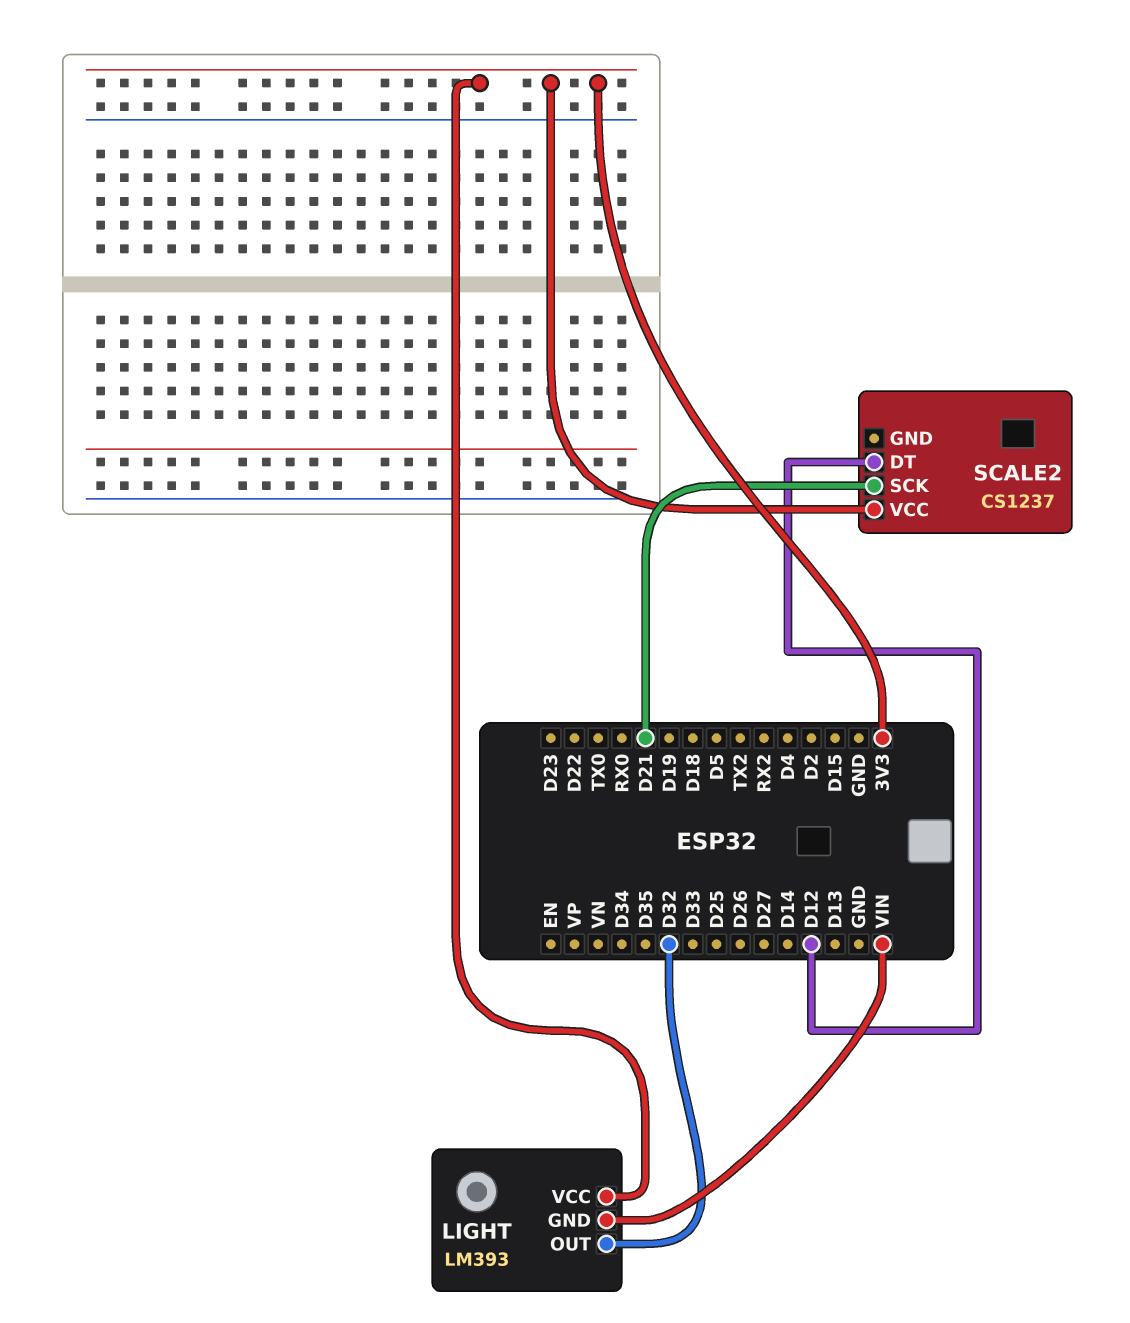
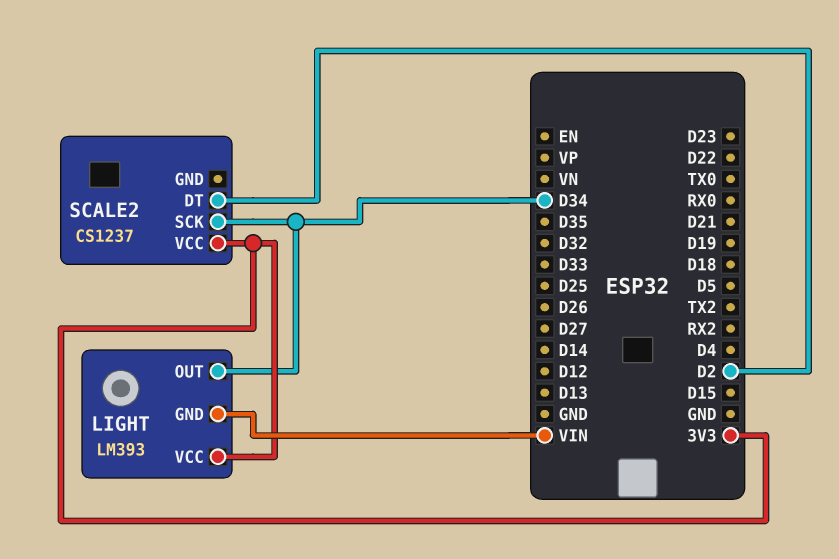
LIGHT pin OUT: D32 -> D34
SCALE2 pin DT: D12 -> D2
SCALE2 pin SCK: D21 -> D34

